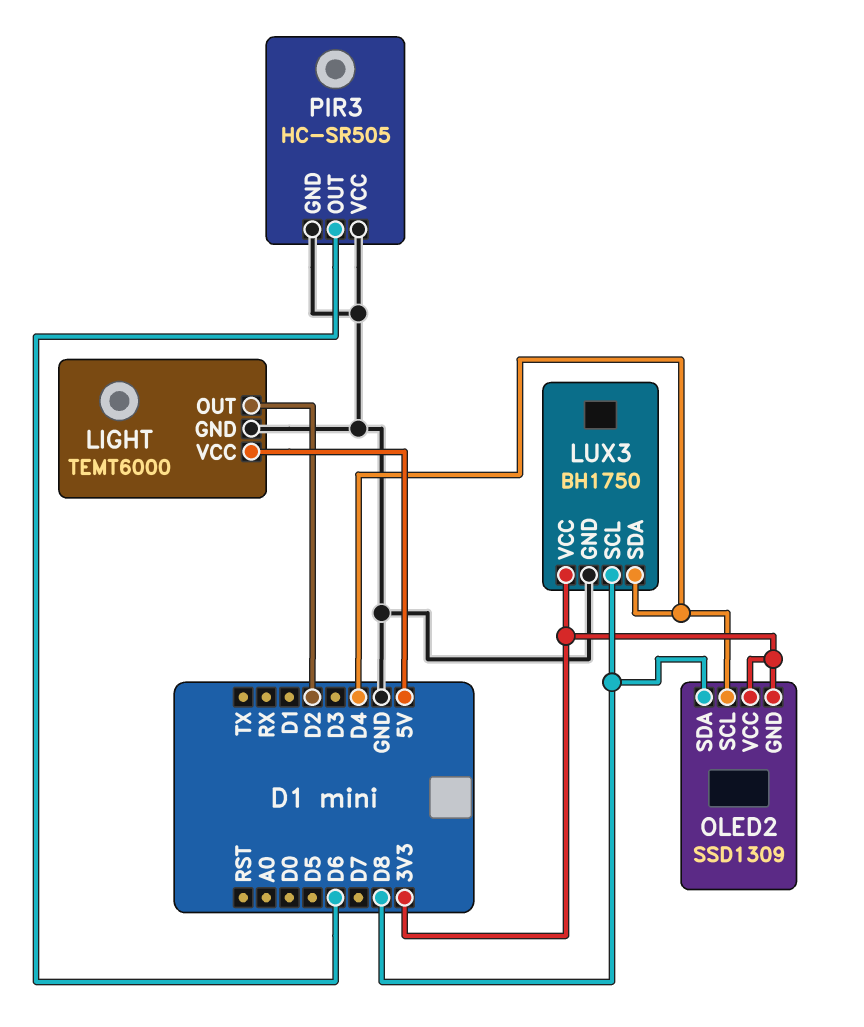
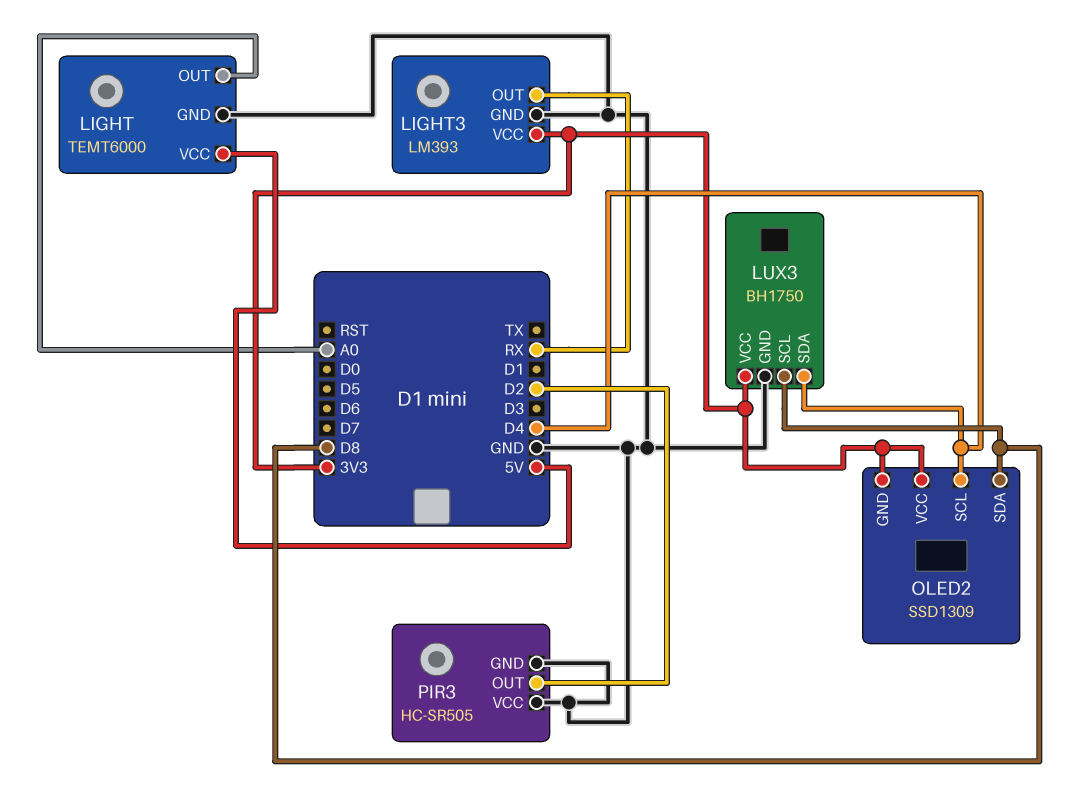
LIGHT pin OUT: D2 -> A0
LIGHT3: none -> LM393
LIGHT3 pin GND: none -> GND
LIGHT3 pin OUT: none -> RX
LIGHT3 pin VCC: none -> 3V3
PIR3 pin OUT: D6 -> D2

